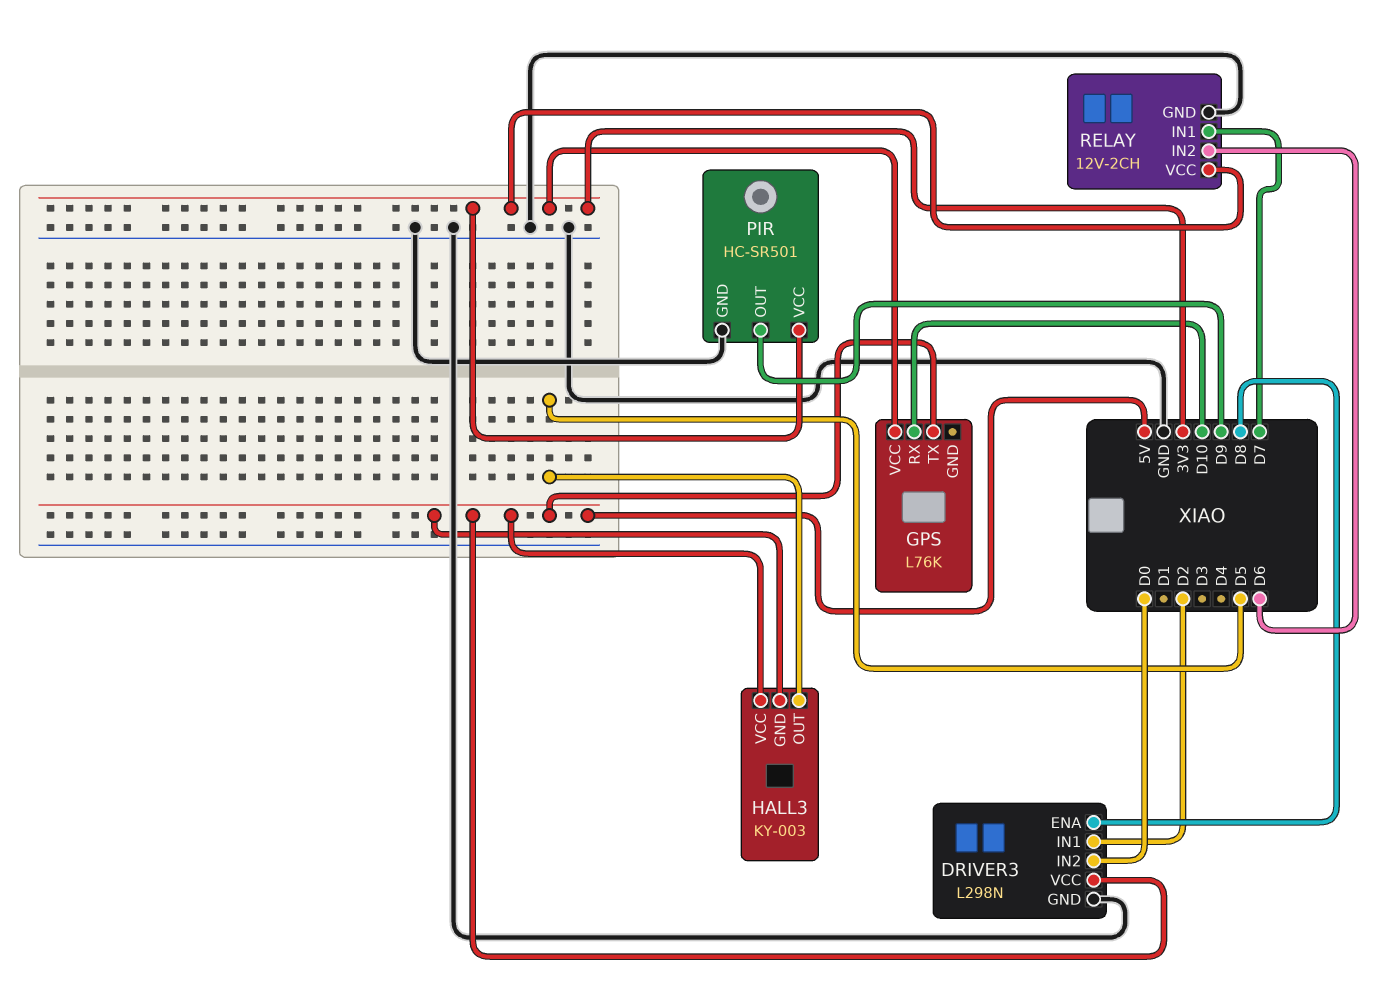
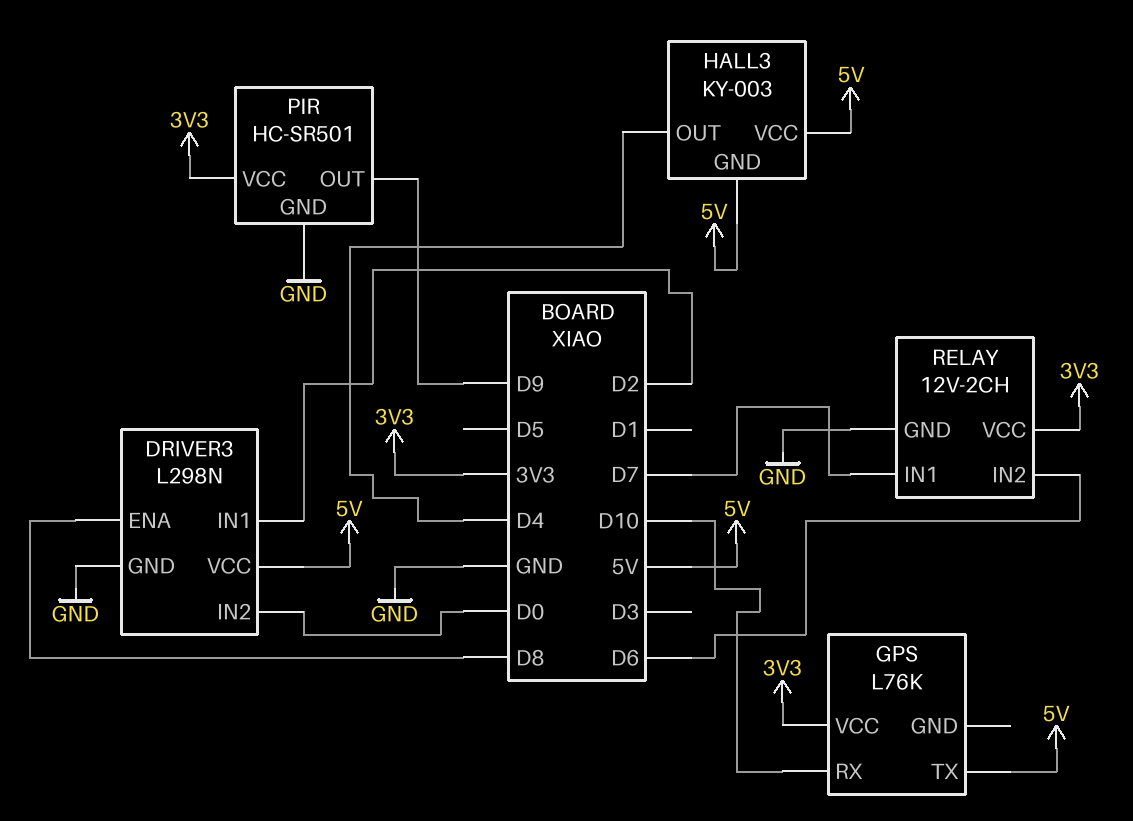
HALL3 pin OUT: D5 -> D4

